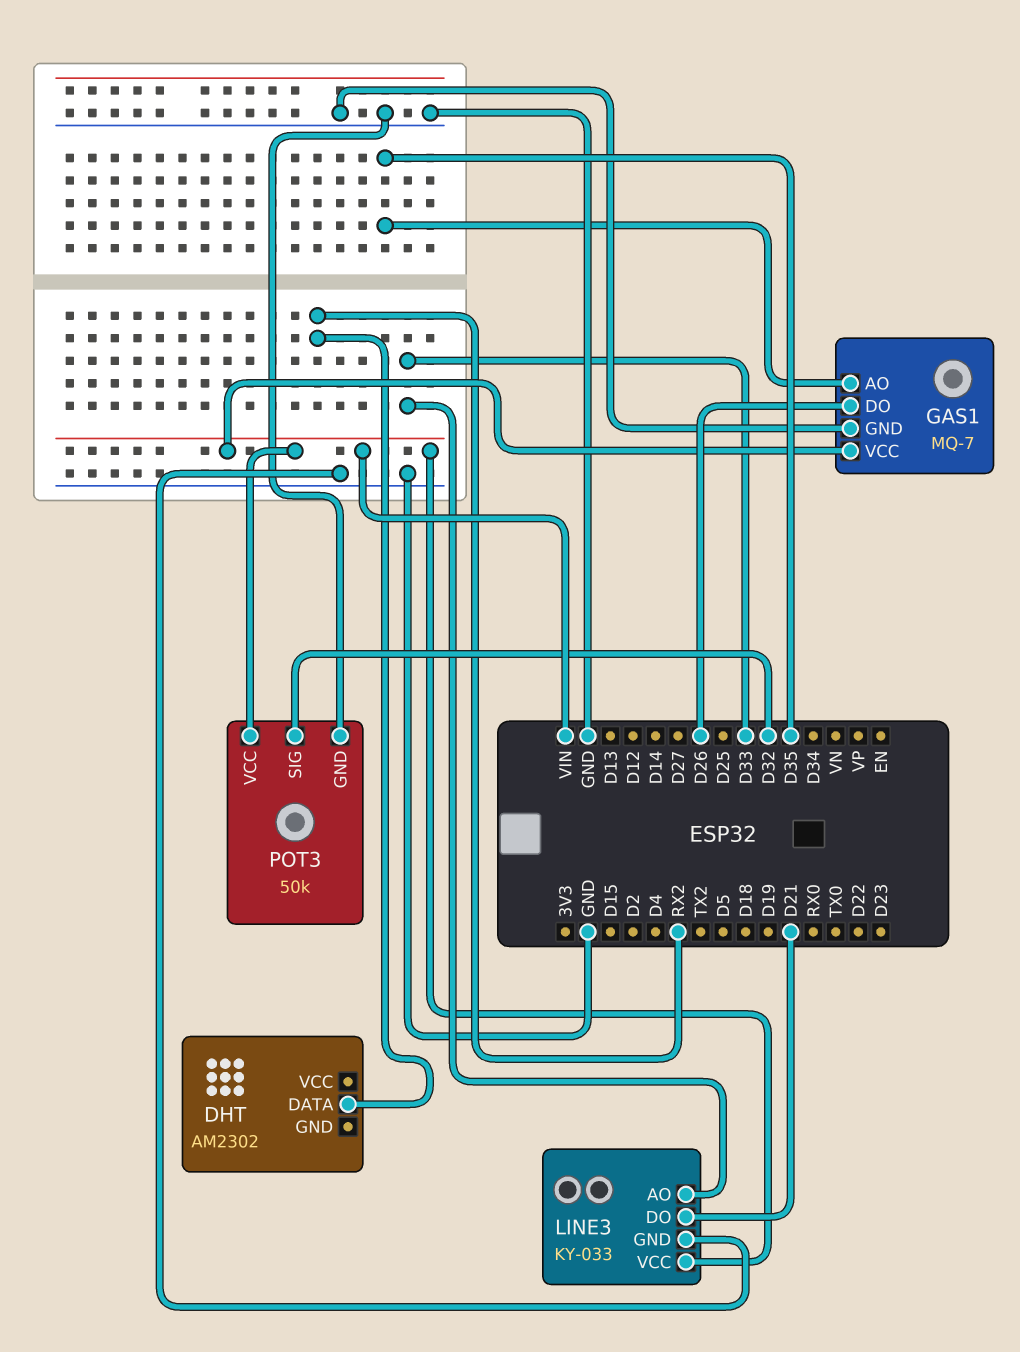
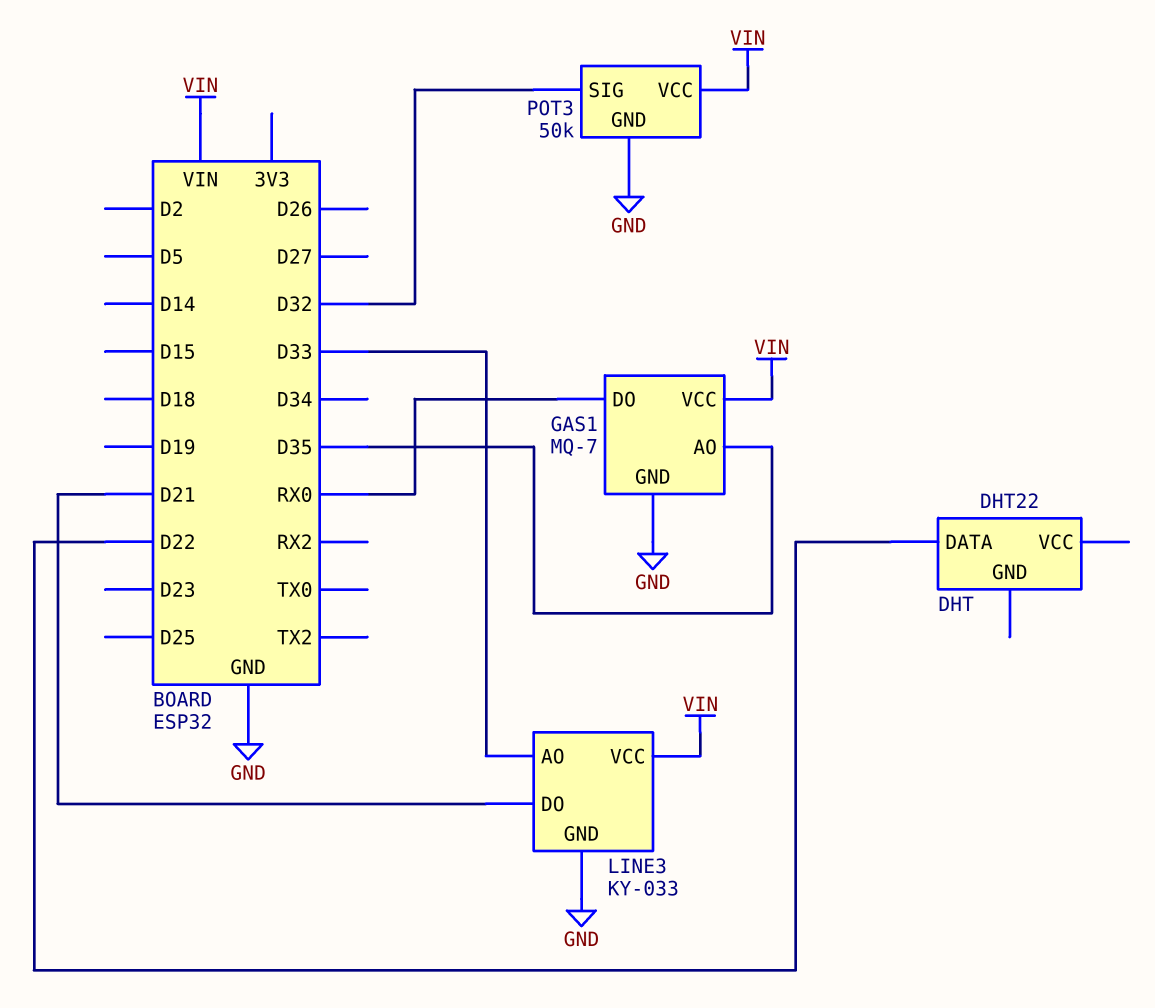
DHT: AM2302 -> DHT22
DHT pin DATA: RX2 -> D22
GAS1 pin DO: D26 -> RX0

